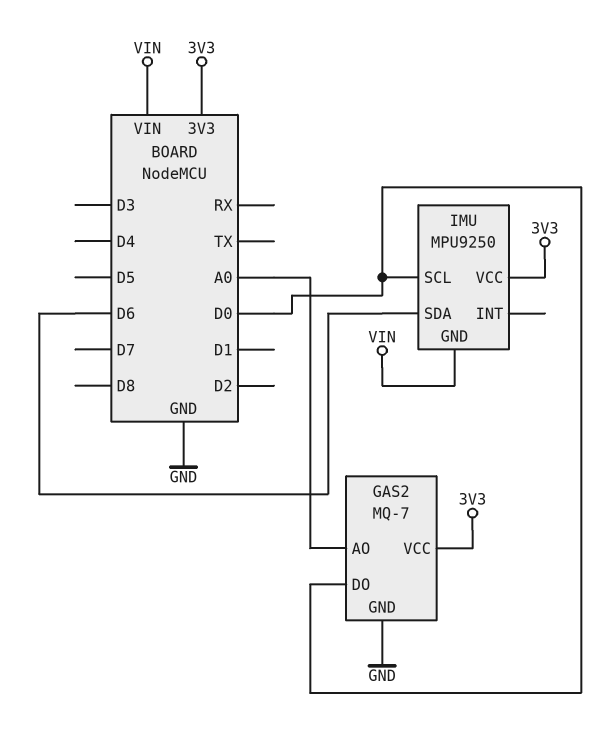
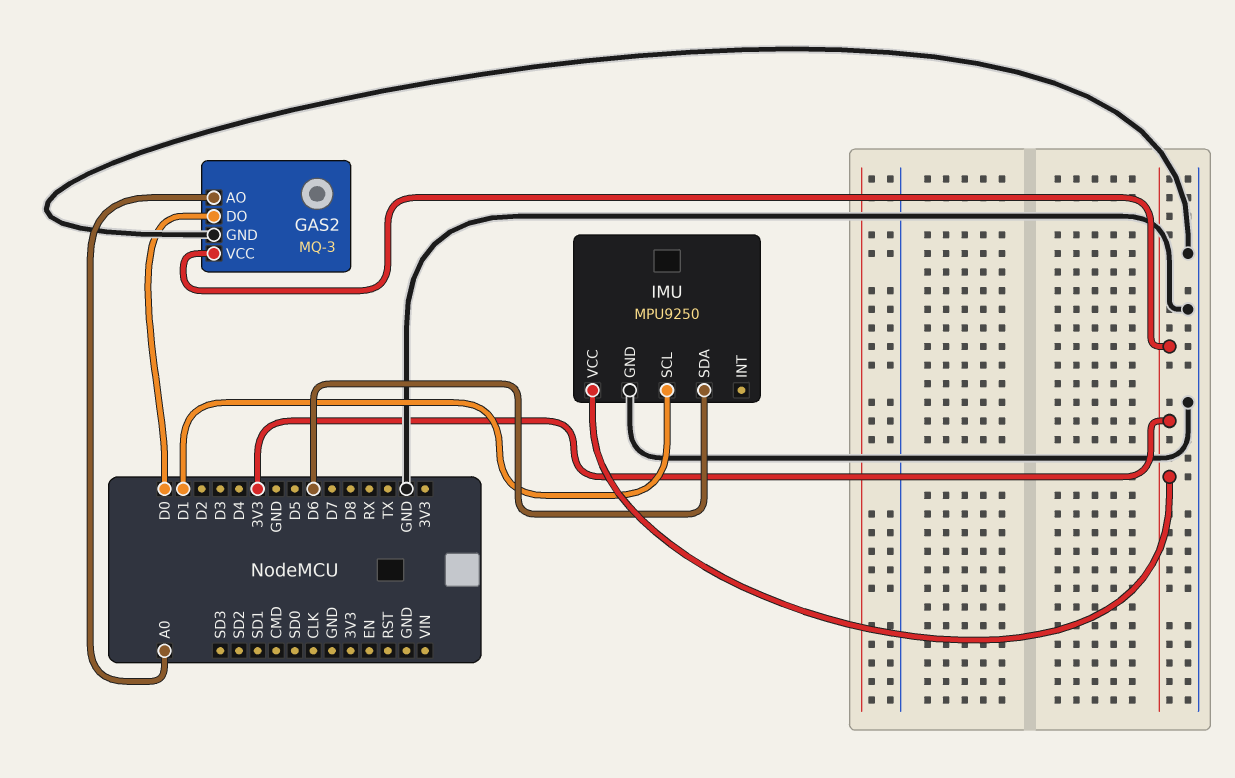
GAS2: MQ-7 -> MQ-3
IMU pin GND: VIN -> GND
IMU pin SCL: D0 -> D1

